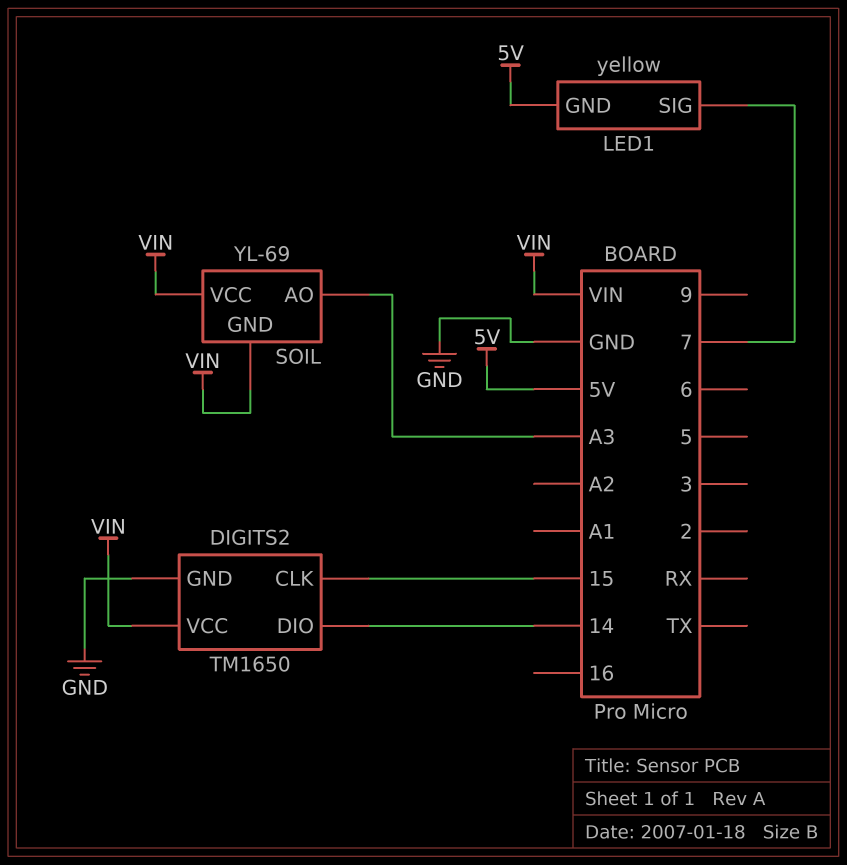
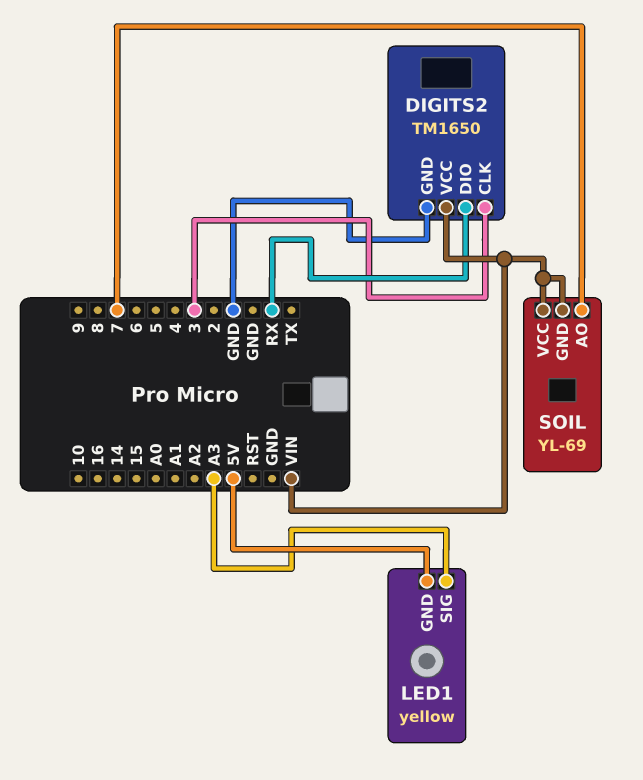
DIGITS2 pin CLK: 15 -> 3
DIGITS2 pin DIO: 14 -> RX
LED1 pin SIG: 7 -> A3
SOIL pin AO: A3 -> 7

